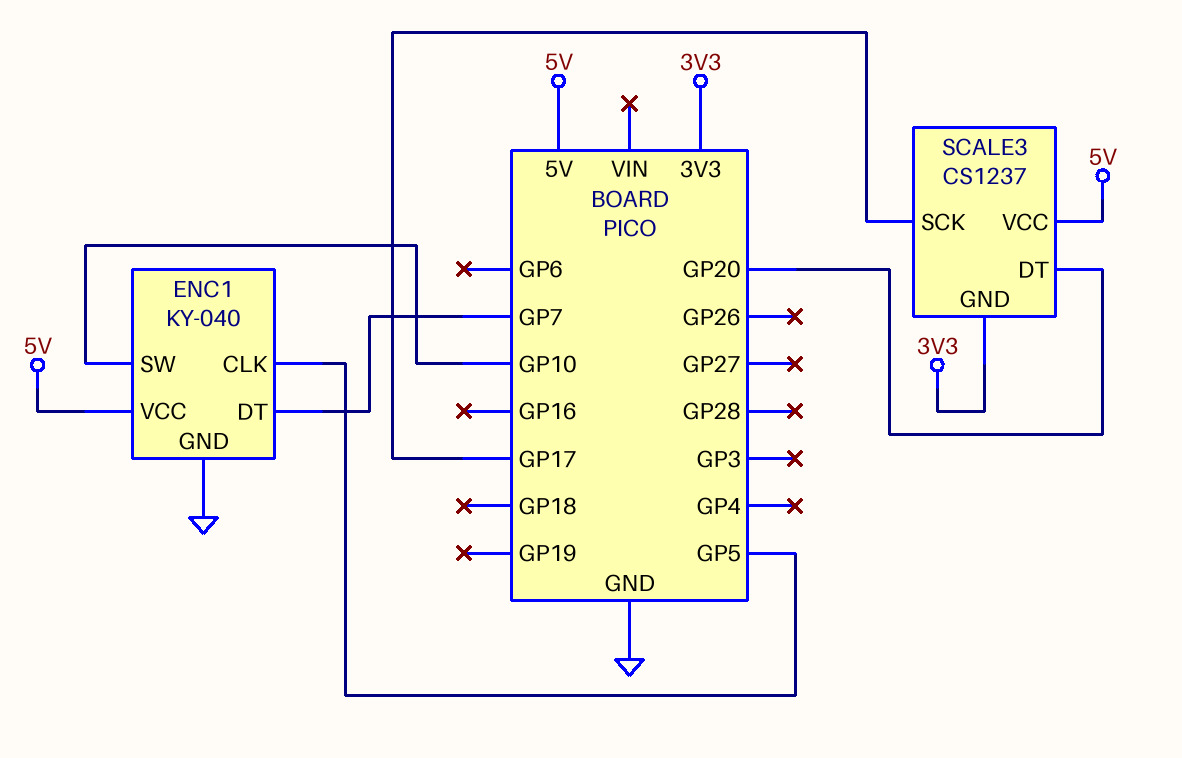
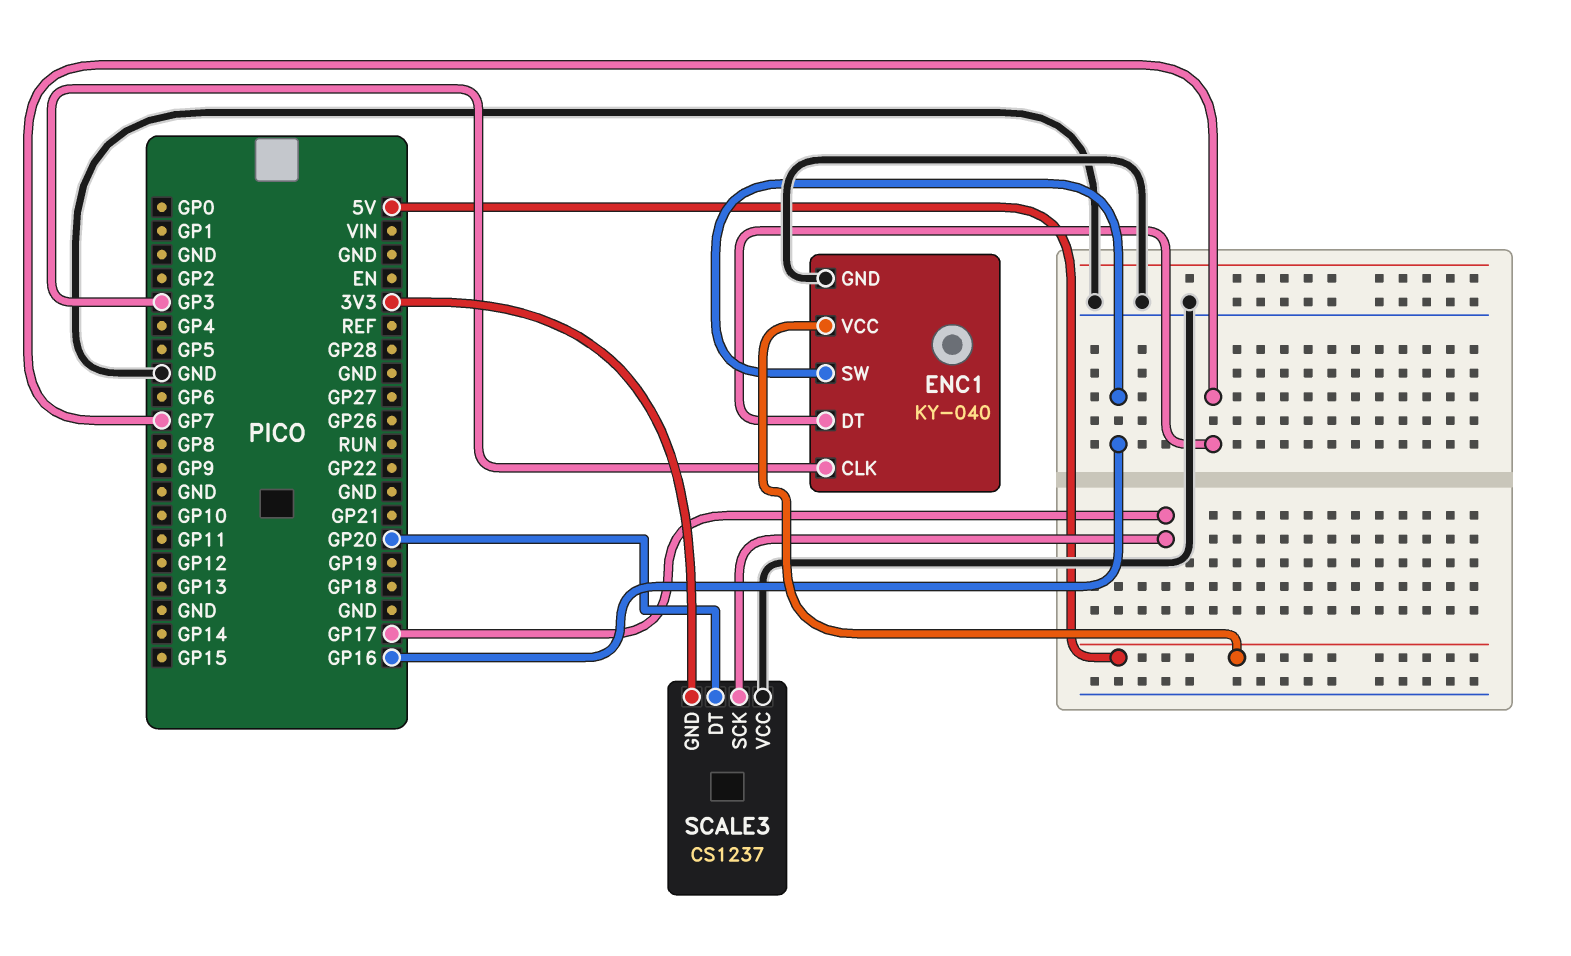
ENC1 pin CLK: GP5 -> GP3
ENC1 pin SW: GP10 -> GP16
SCALE3 pin VCC: 5V -> GND

